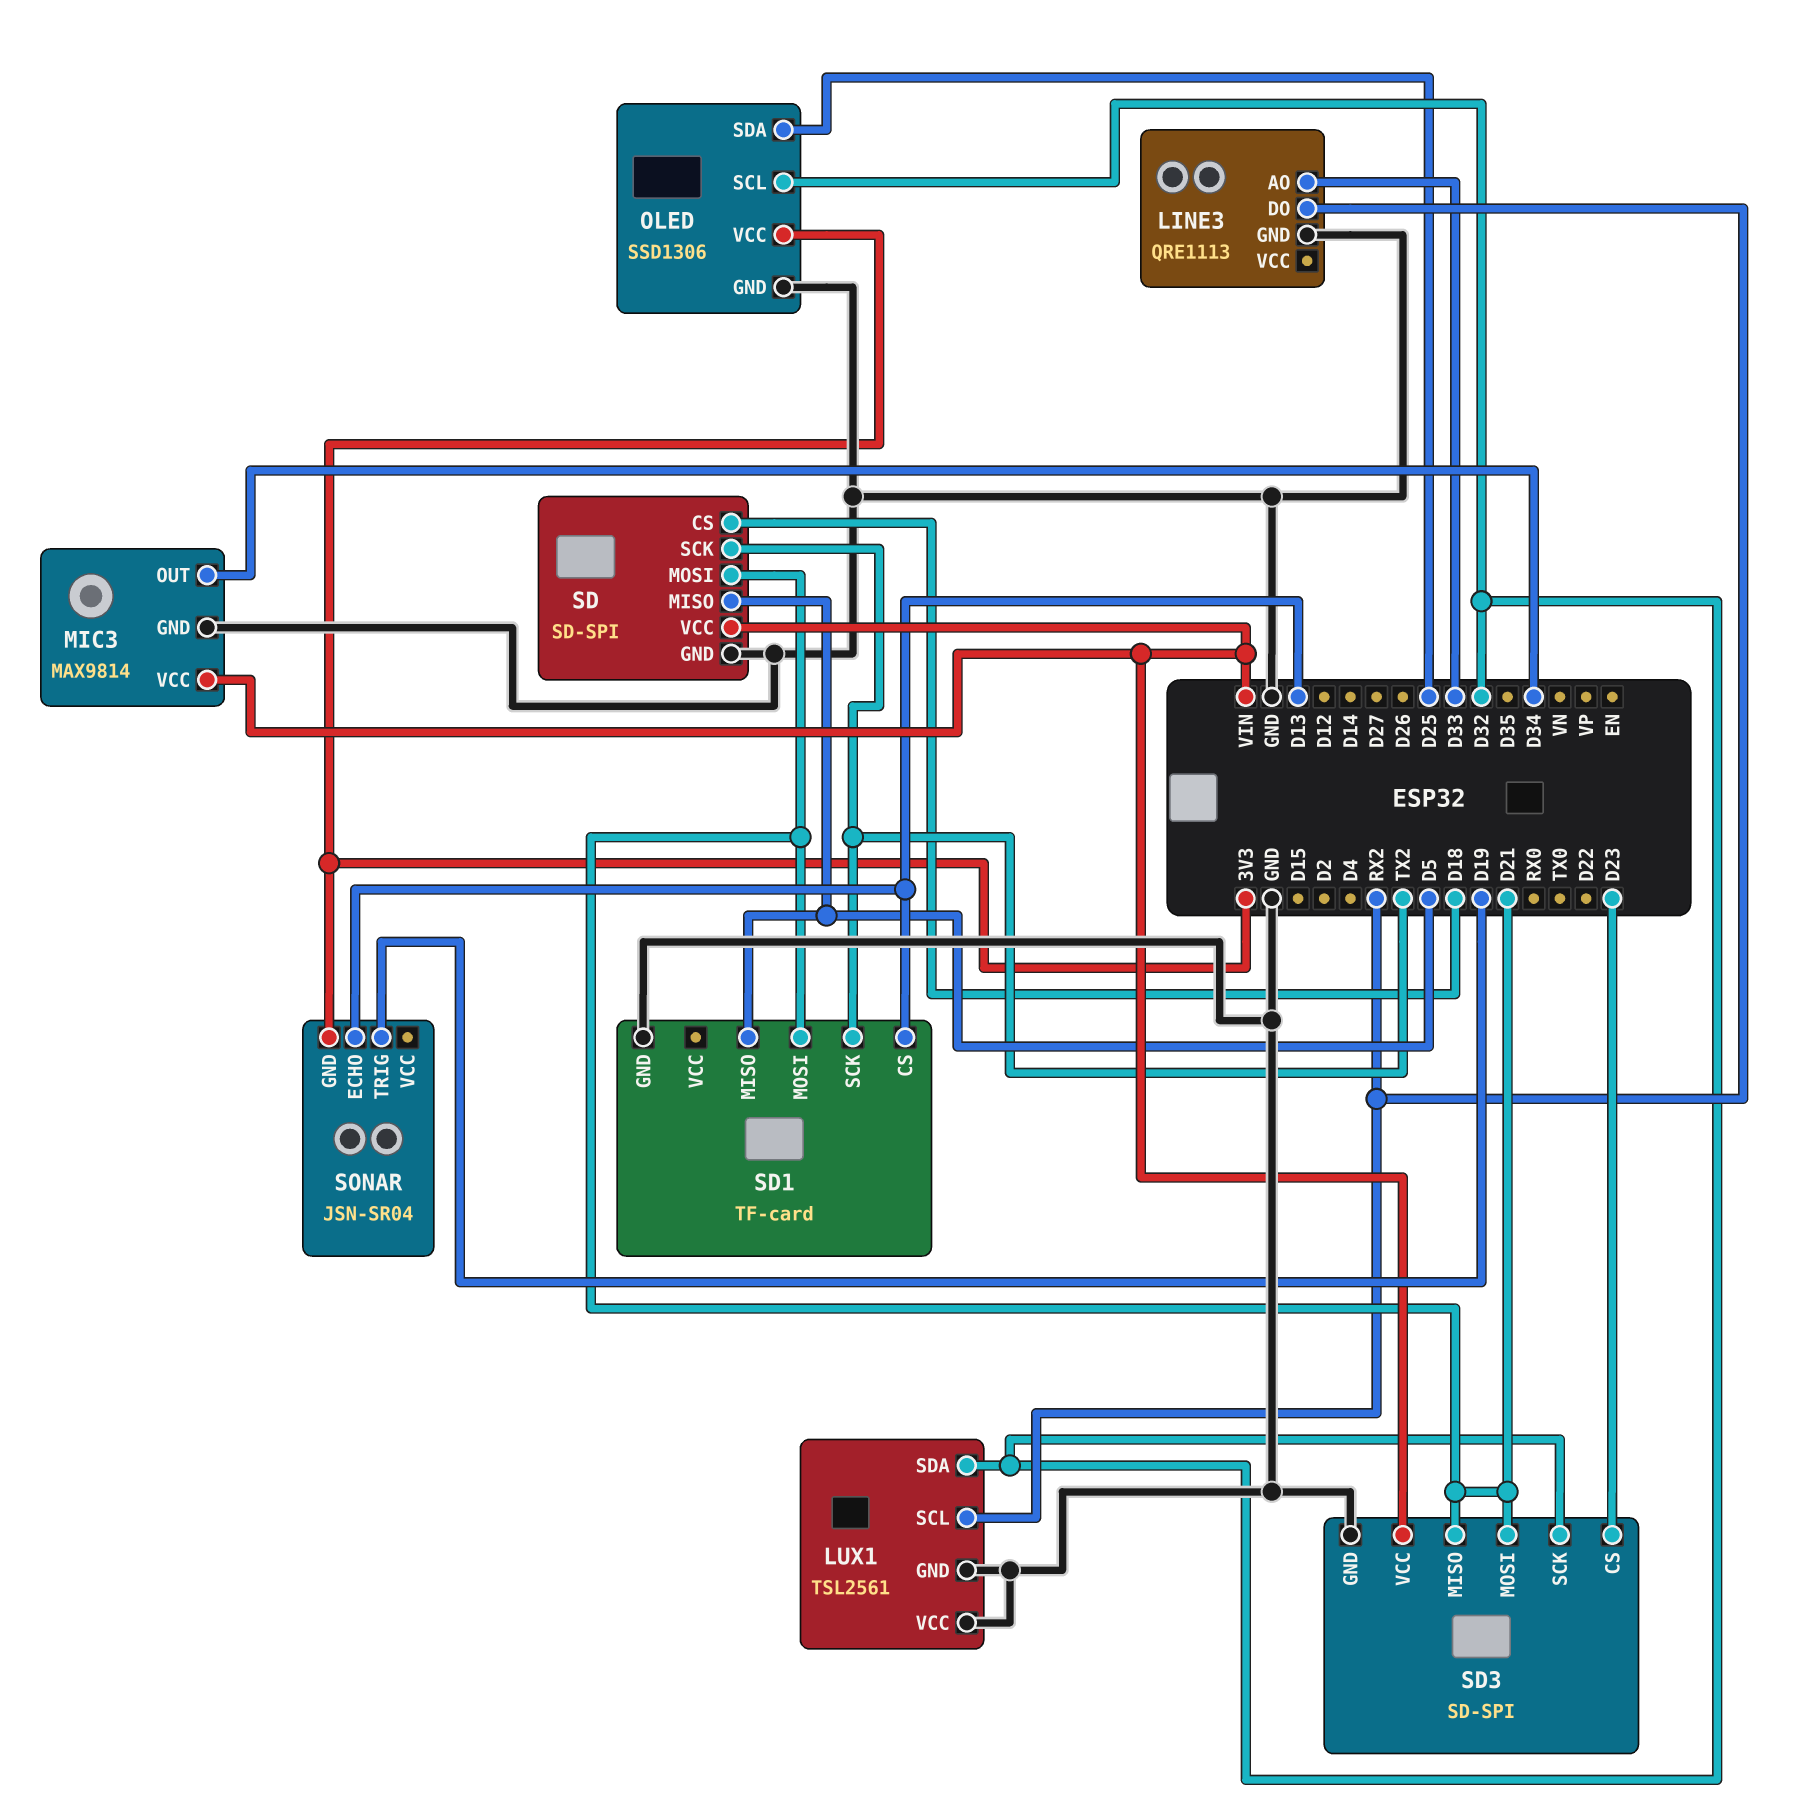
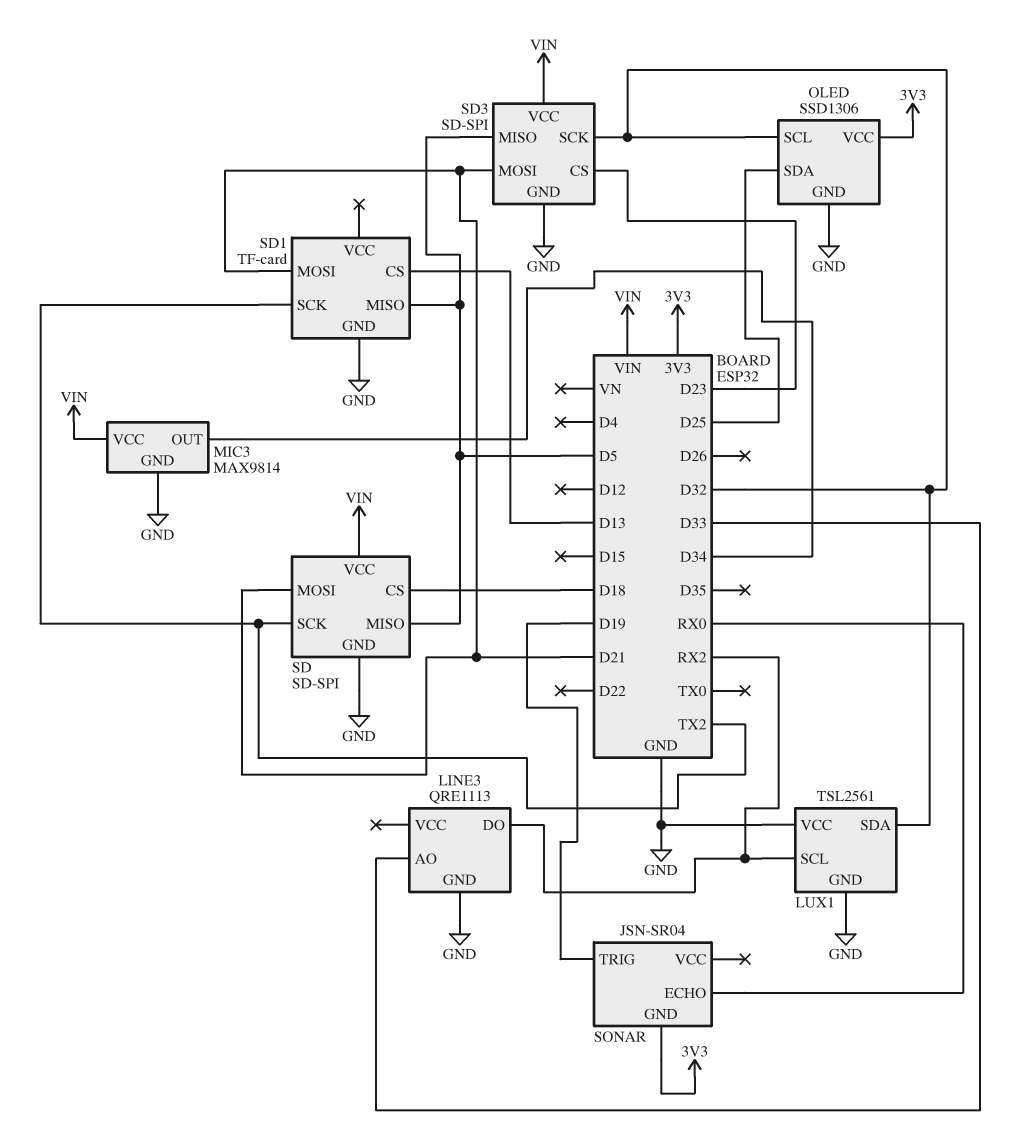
SD3 pin MISO: D21 -> D5
SONAR pin ECHO: D13 -> RX0

